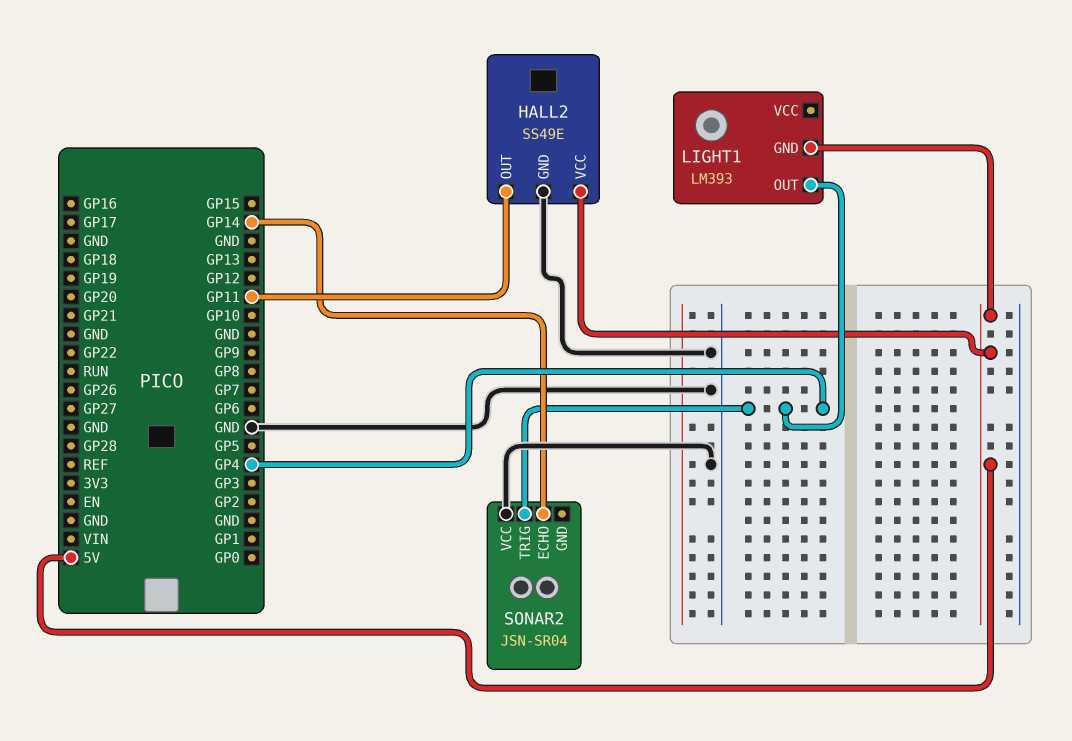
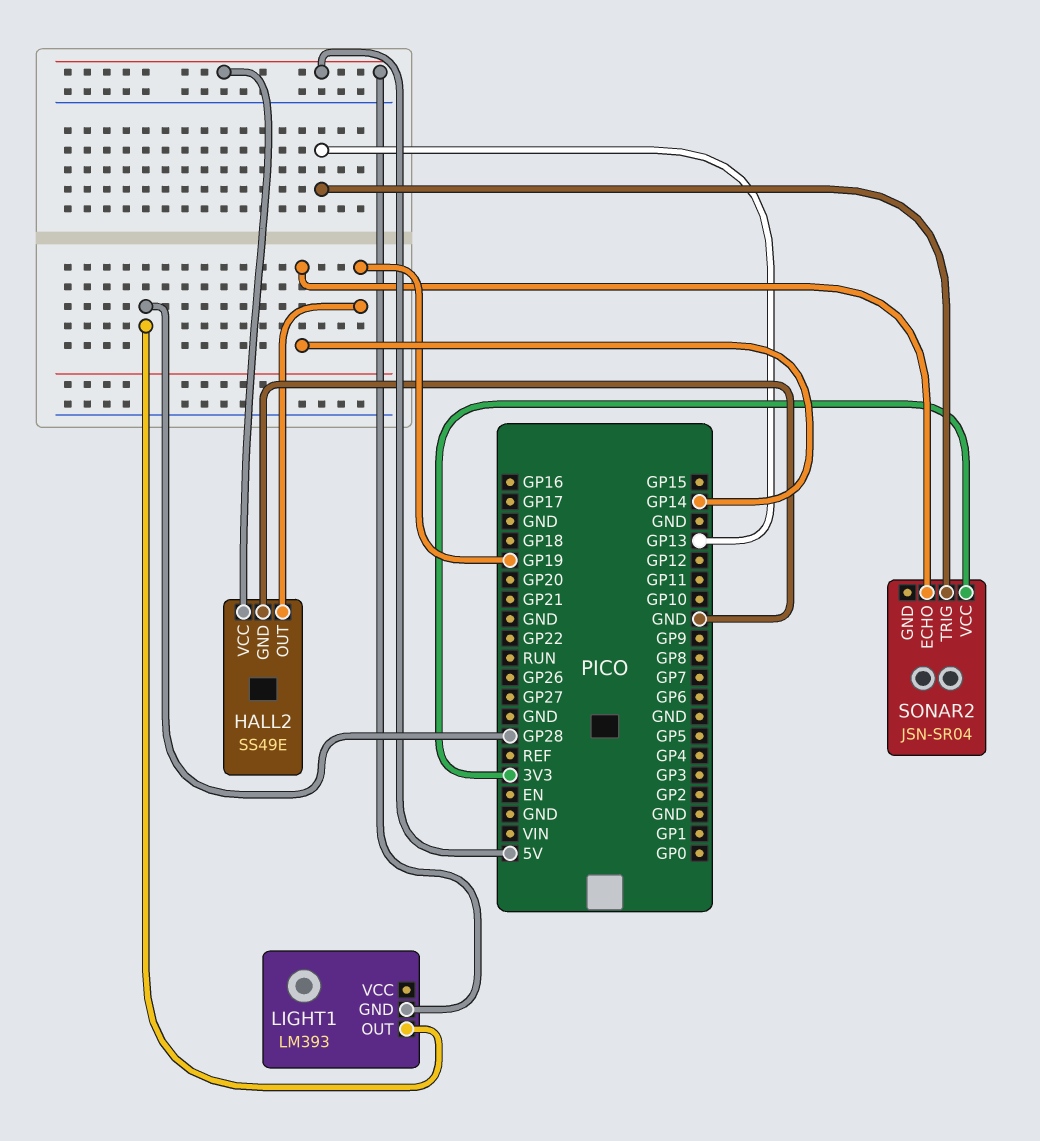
HALL2 pin OUT: GP11 -> GP19
LIGHT1 pin OUT: GP4 -> GP28
SONAR2 pin TRIG: GP4 -> GP13
SONAR2 pin VCC: GND -> 3V3

